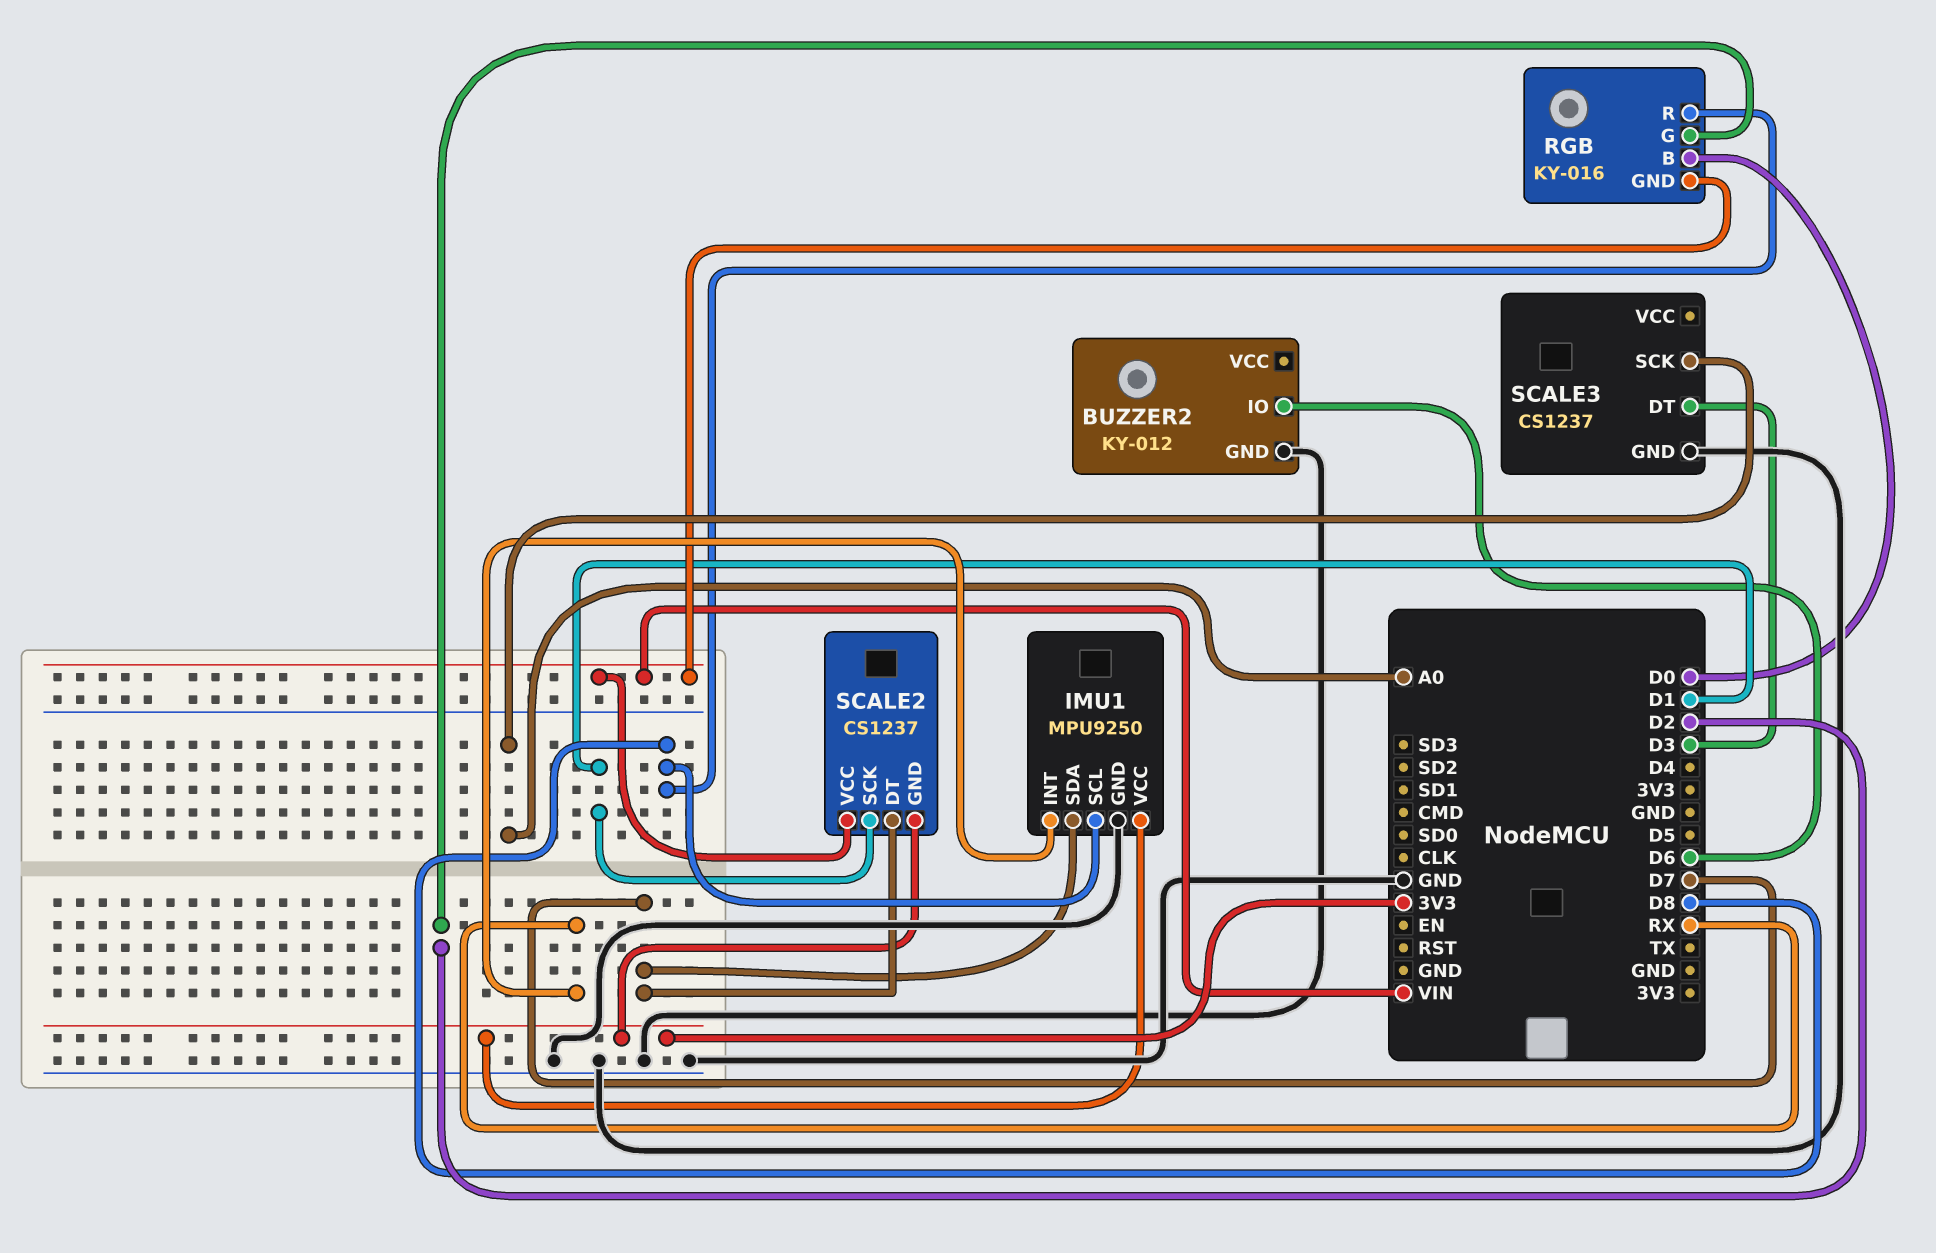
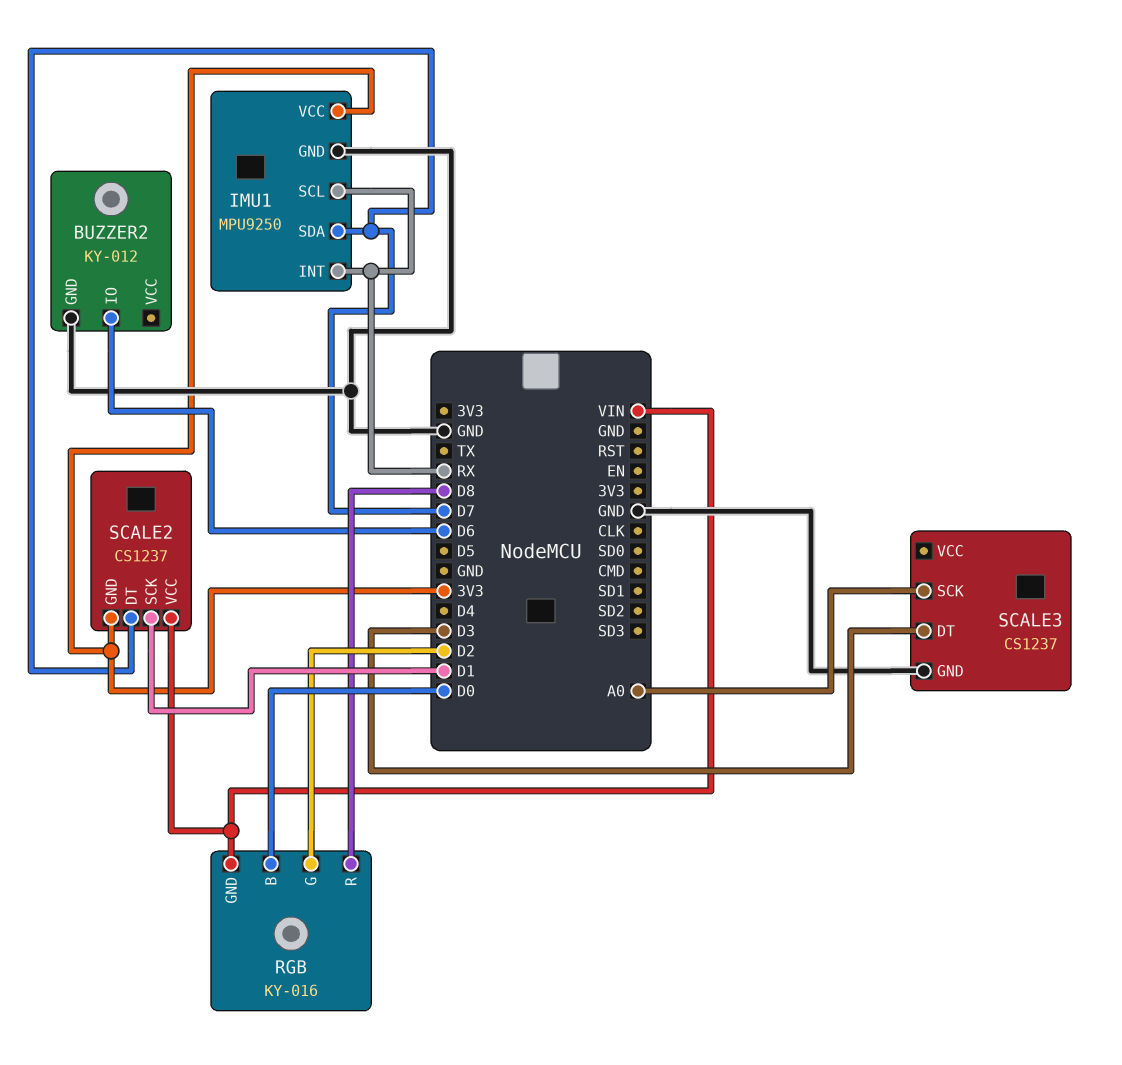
IMU1 pin SCL: D8 -> RX

